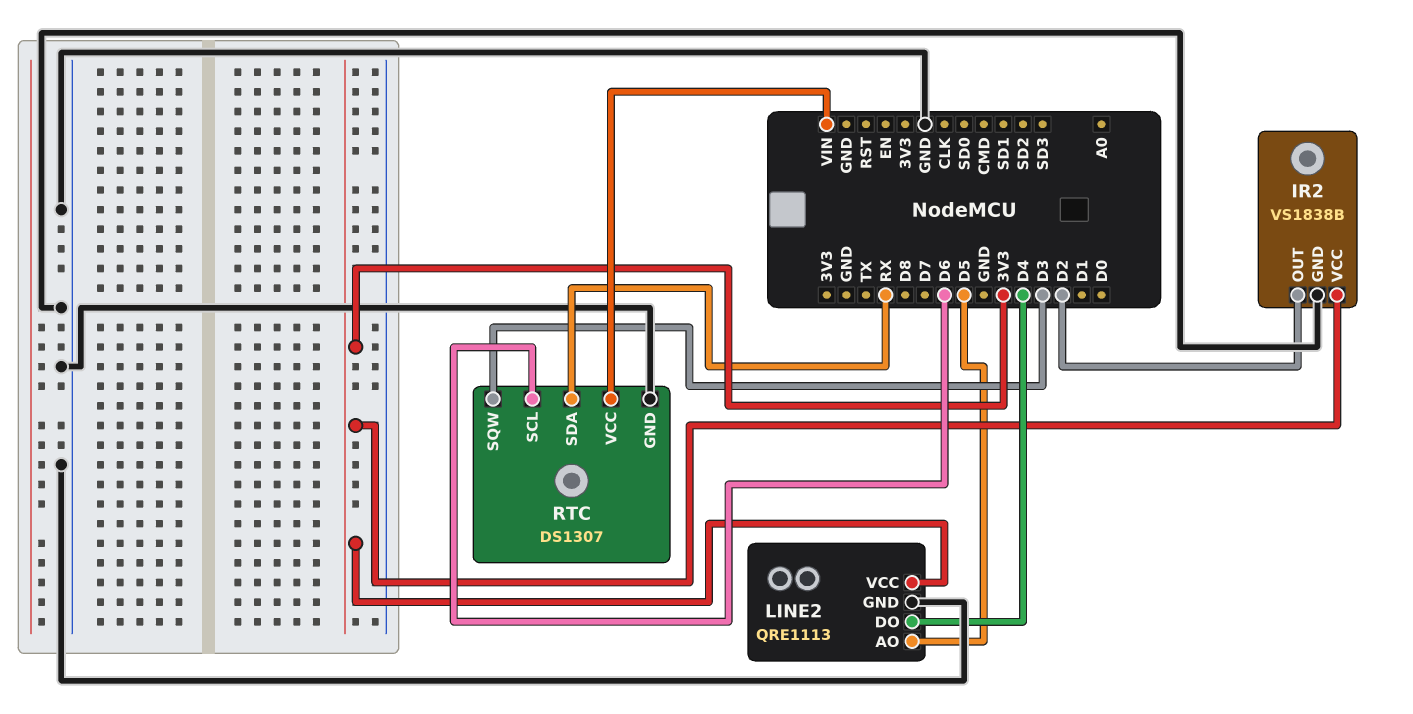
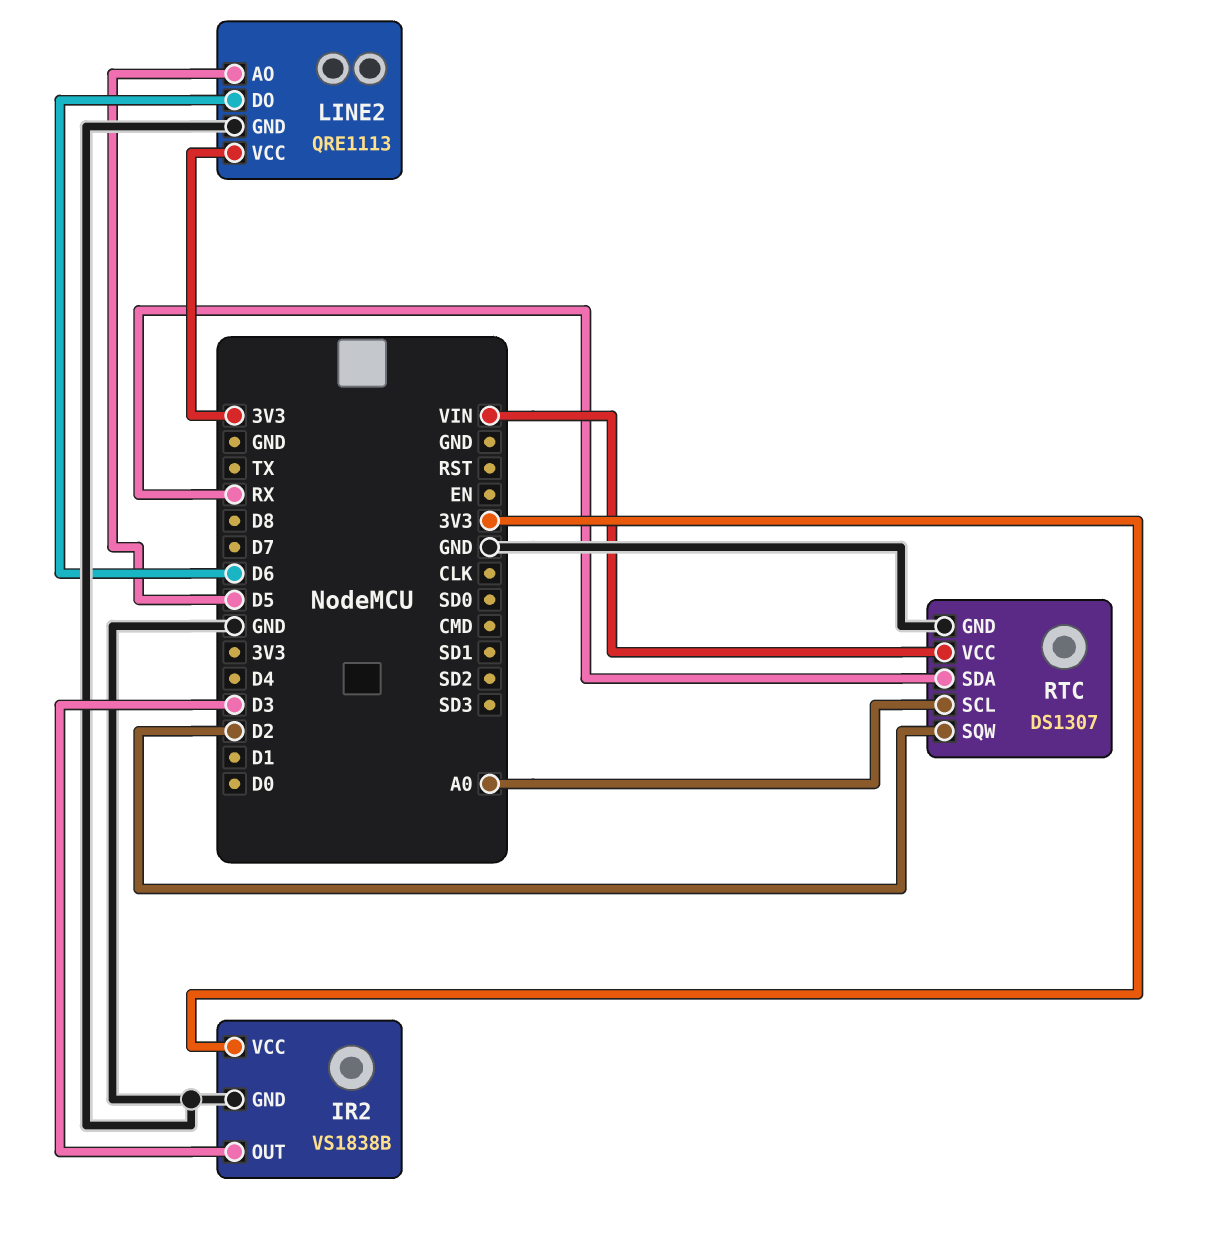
IR2 pin OUT: D2 -> D3
LINE2 pin DO: D4 -> D6
RTC pin SCL: D6 -> A0
RTC pin SQW: D3 -> D2

